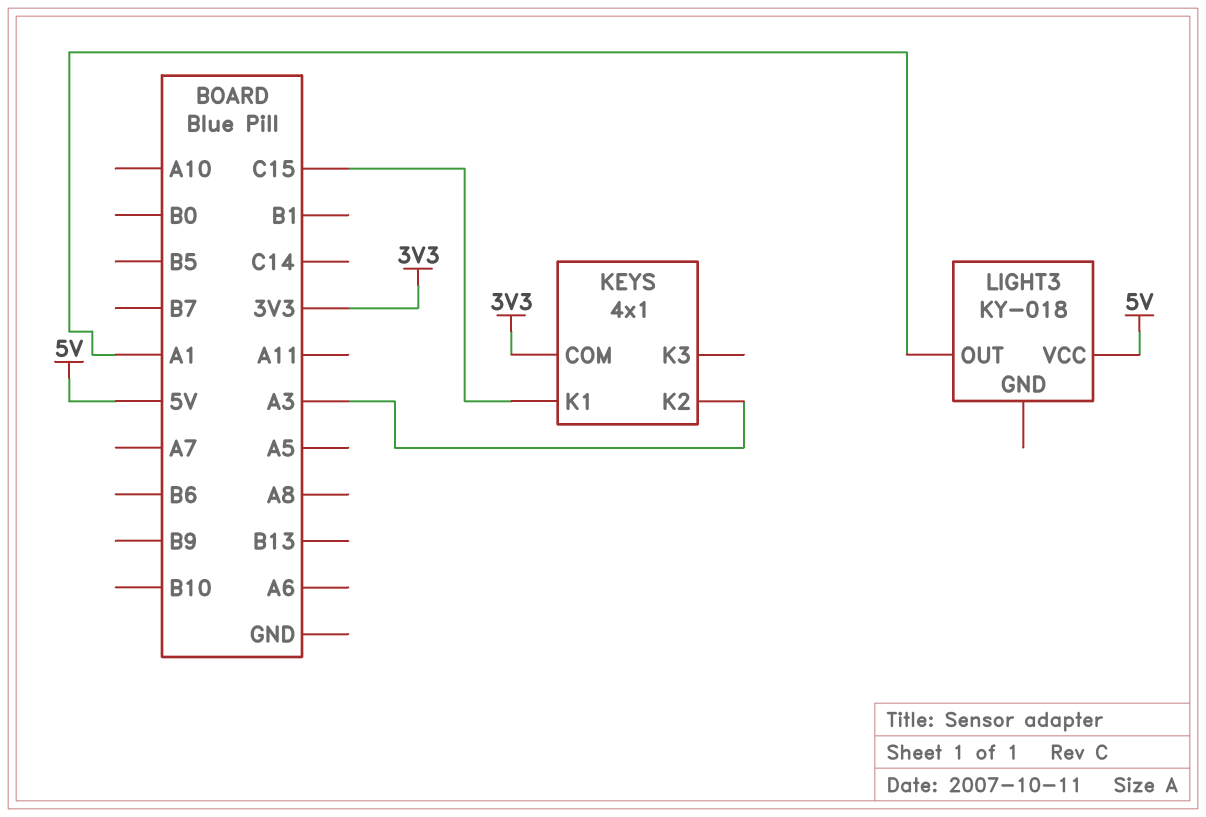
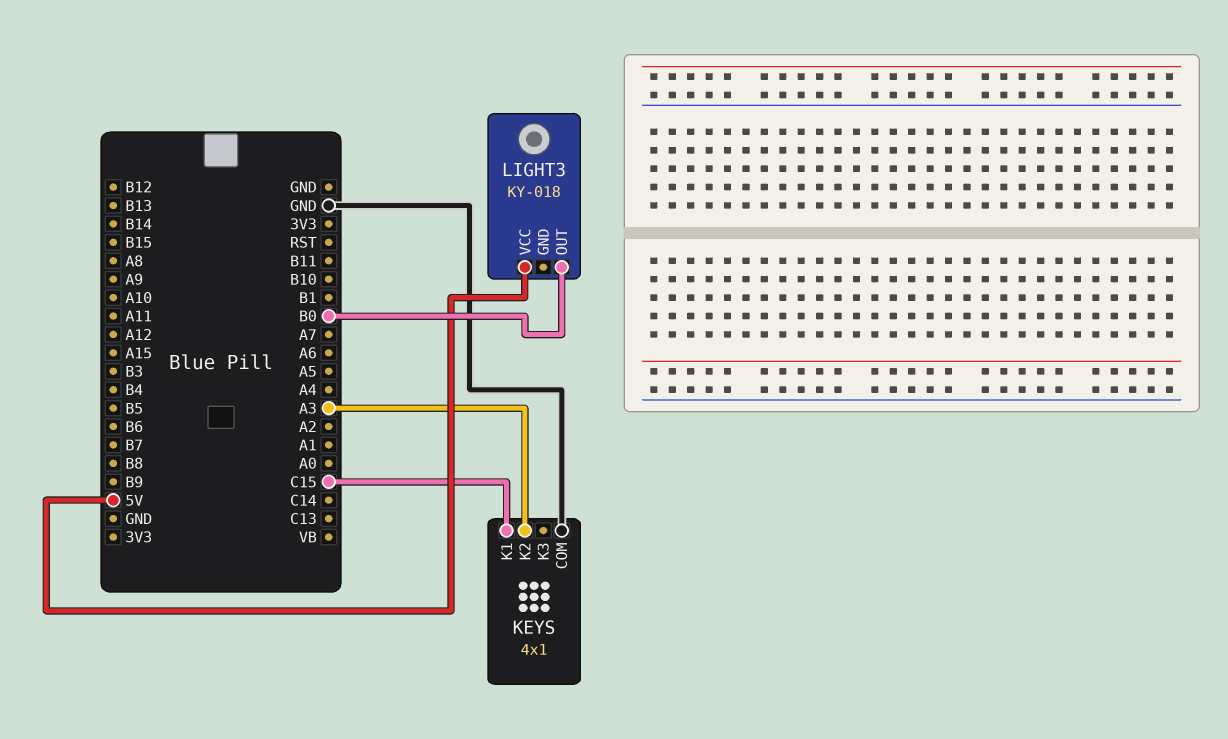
KEYS pin COM: 3V3 -> GND
LIGHT3 pin OUT: A1 -> B0

